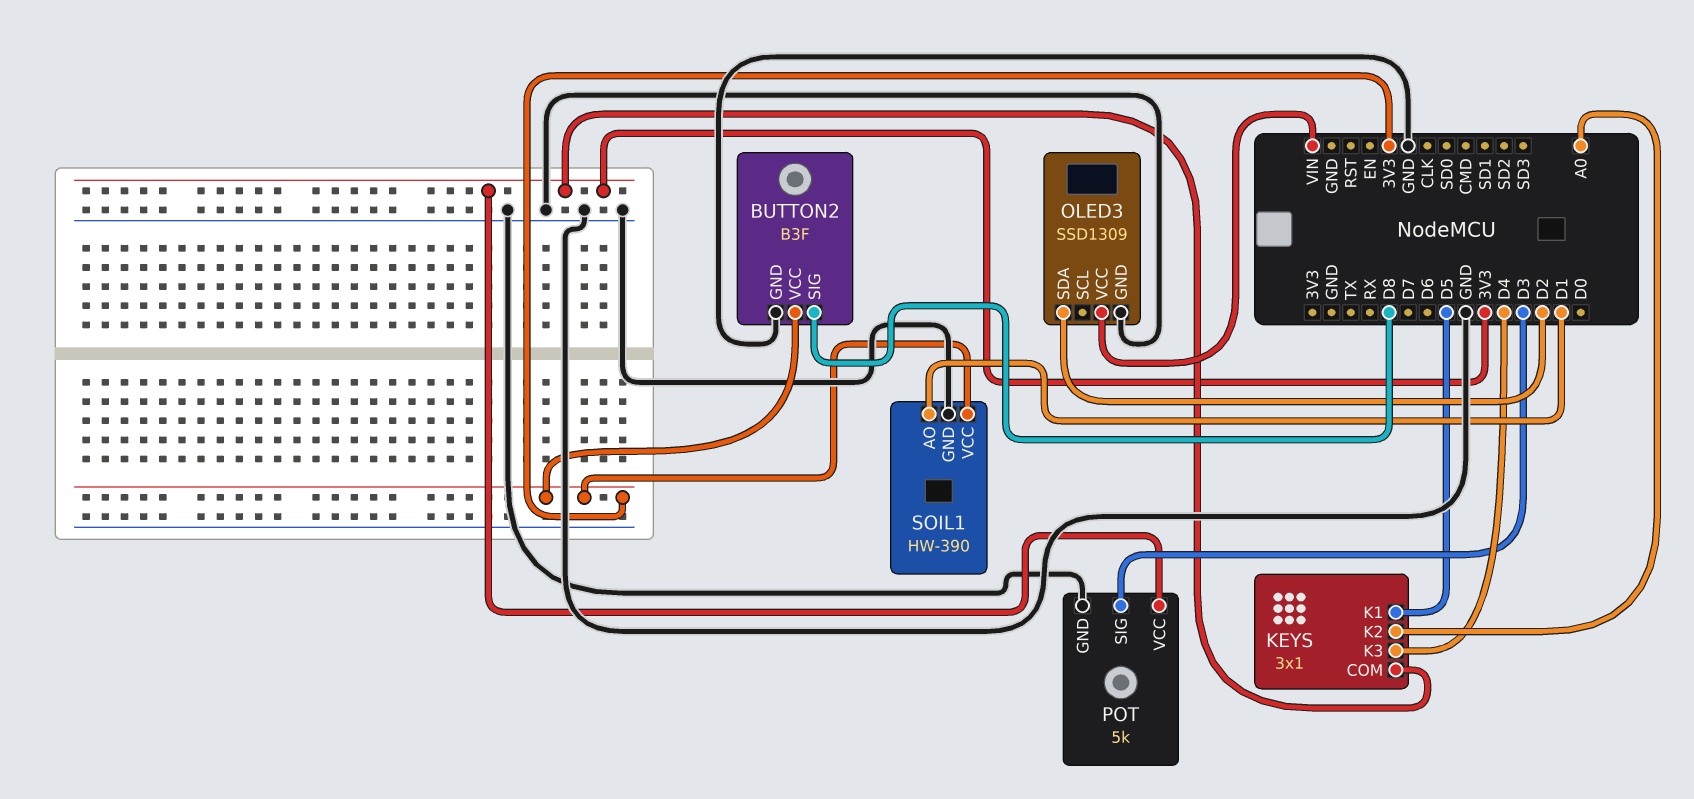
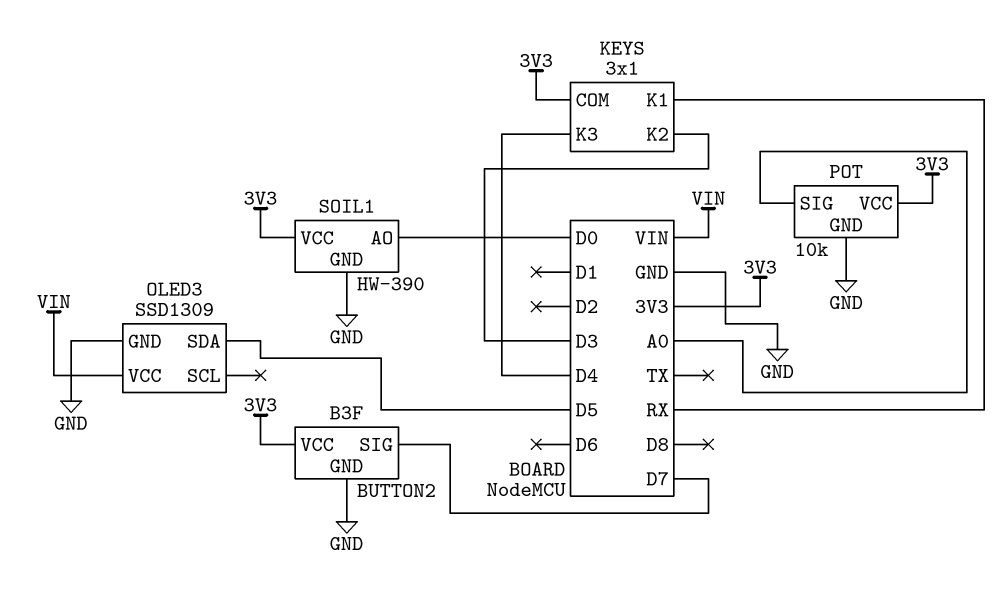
BUTTON2 pin SIG: D8 -> D7
KEYS pin K1: D5 -> RX
KEYS pin K2: A0 -> D3
OLED3 pin SDA: D2 -> D5
POT: 5k -> 10k
POT pin SIG: D3 -> A0
SOIL1 pin AO: D1 -> D0

